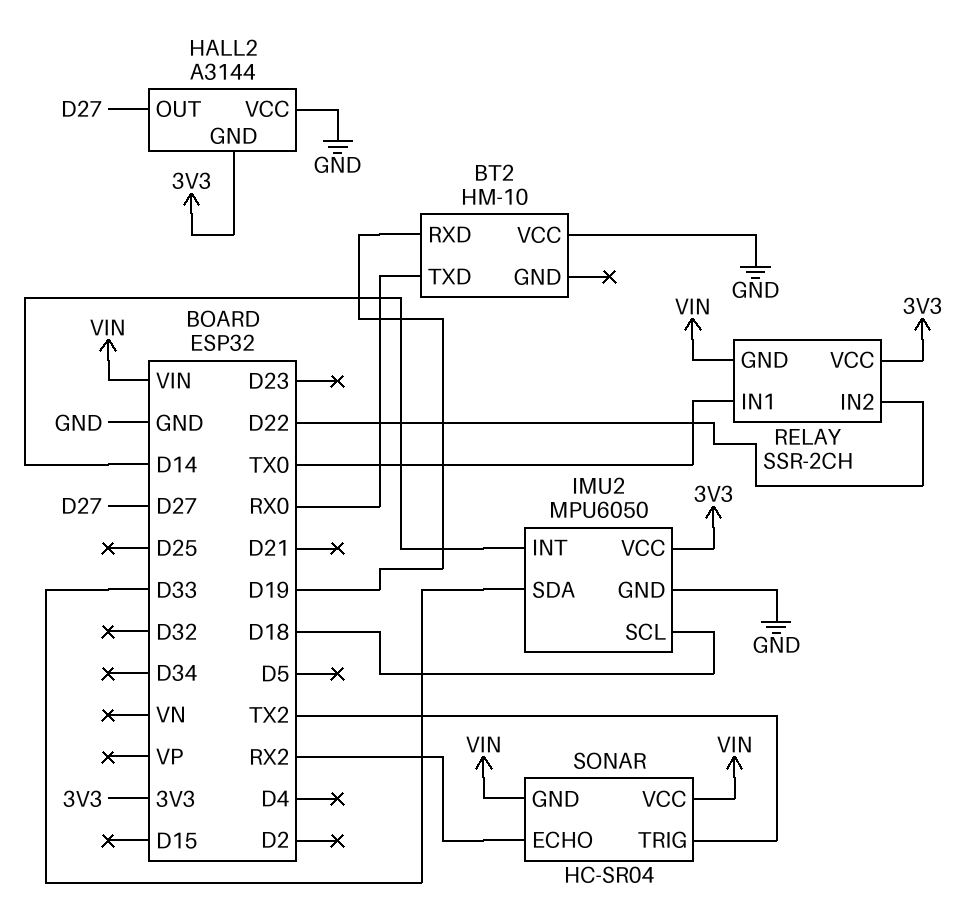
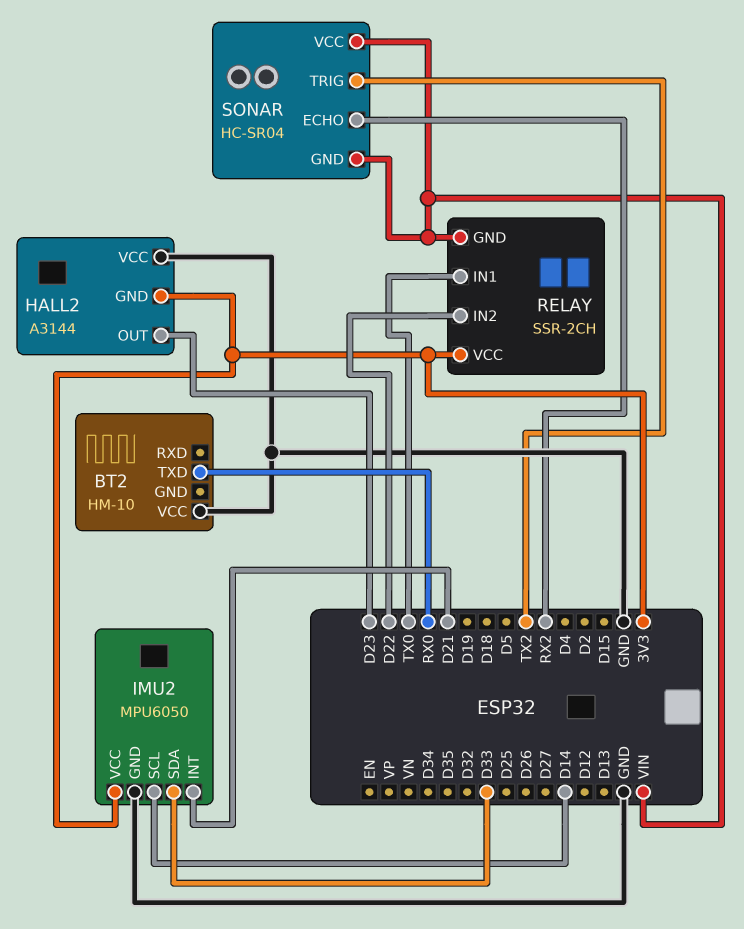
BT2 pin RXD: D19 -> none
HALL2 pin OUT: D27 -> D23
IMU2 pin INT: D14 -> D21
IMU2 pin SCL: D18 -> D14

